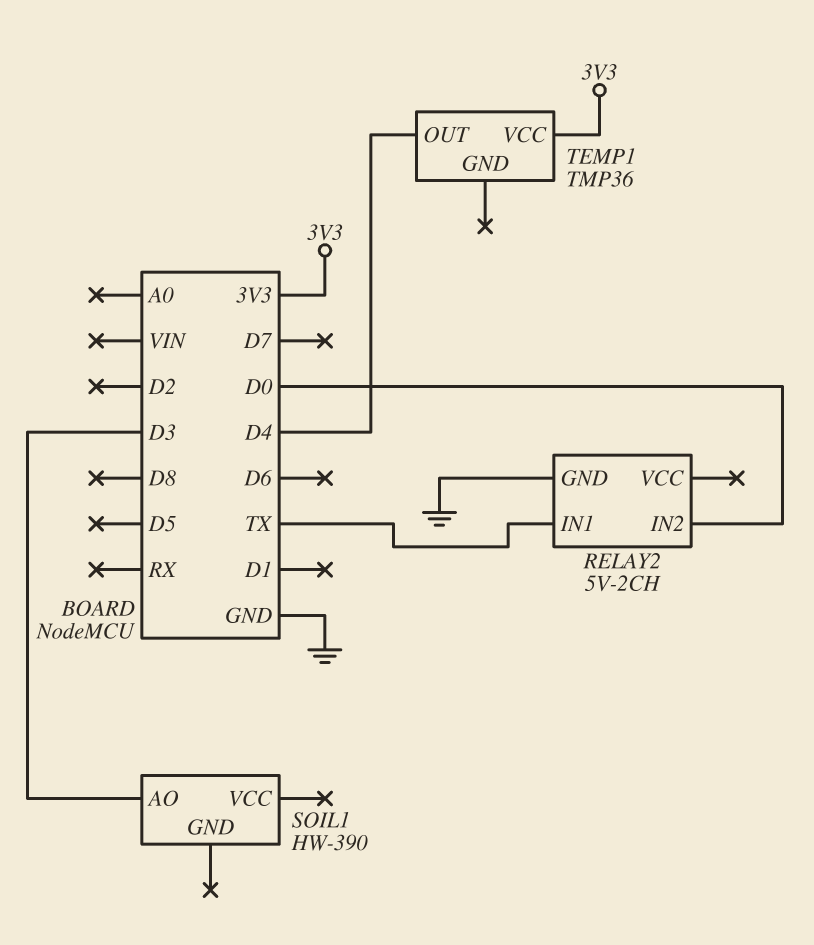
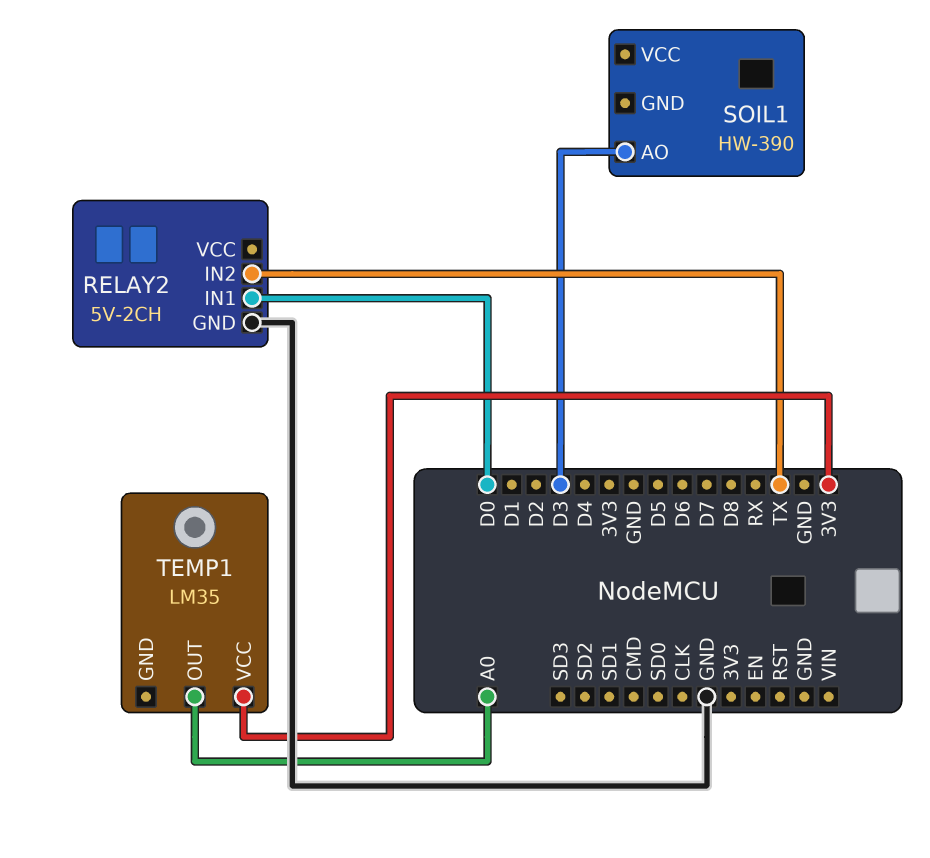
RELAY2 pin IN1: TX -> D0
RELAY2 pin IN2: D0 -> TX
TEMP1: TMP36 -> LM35
TEMP1 pin OUT: D4 -> A0

